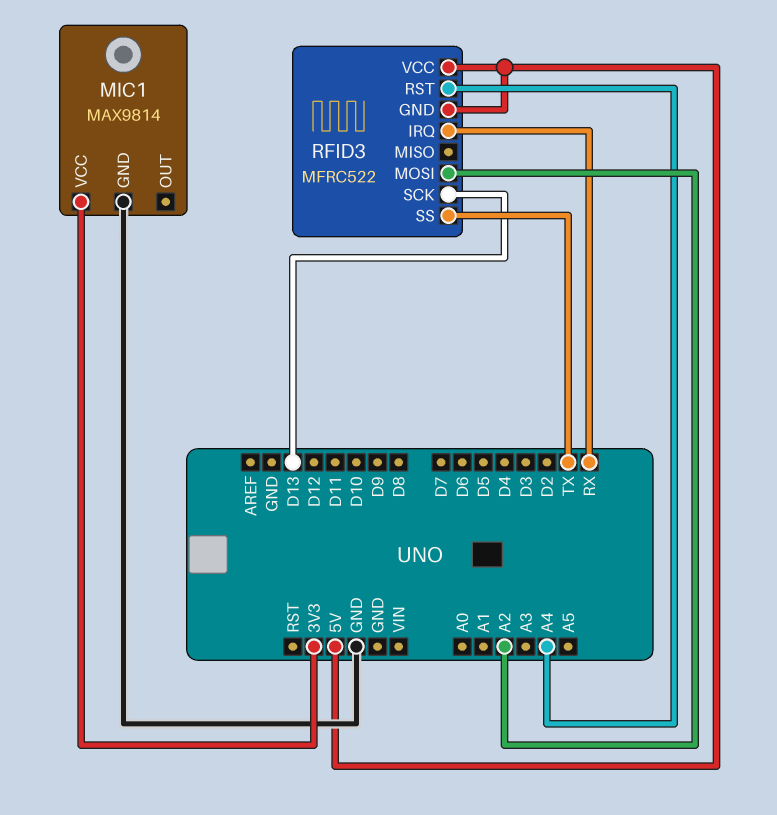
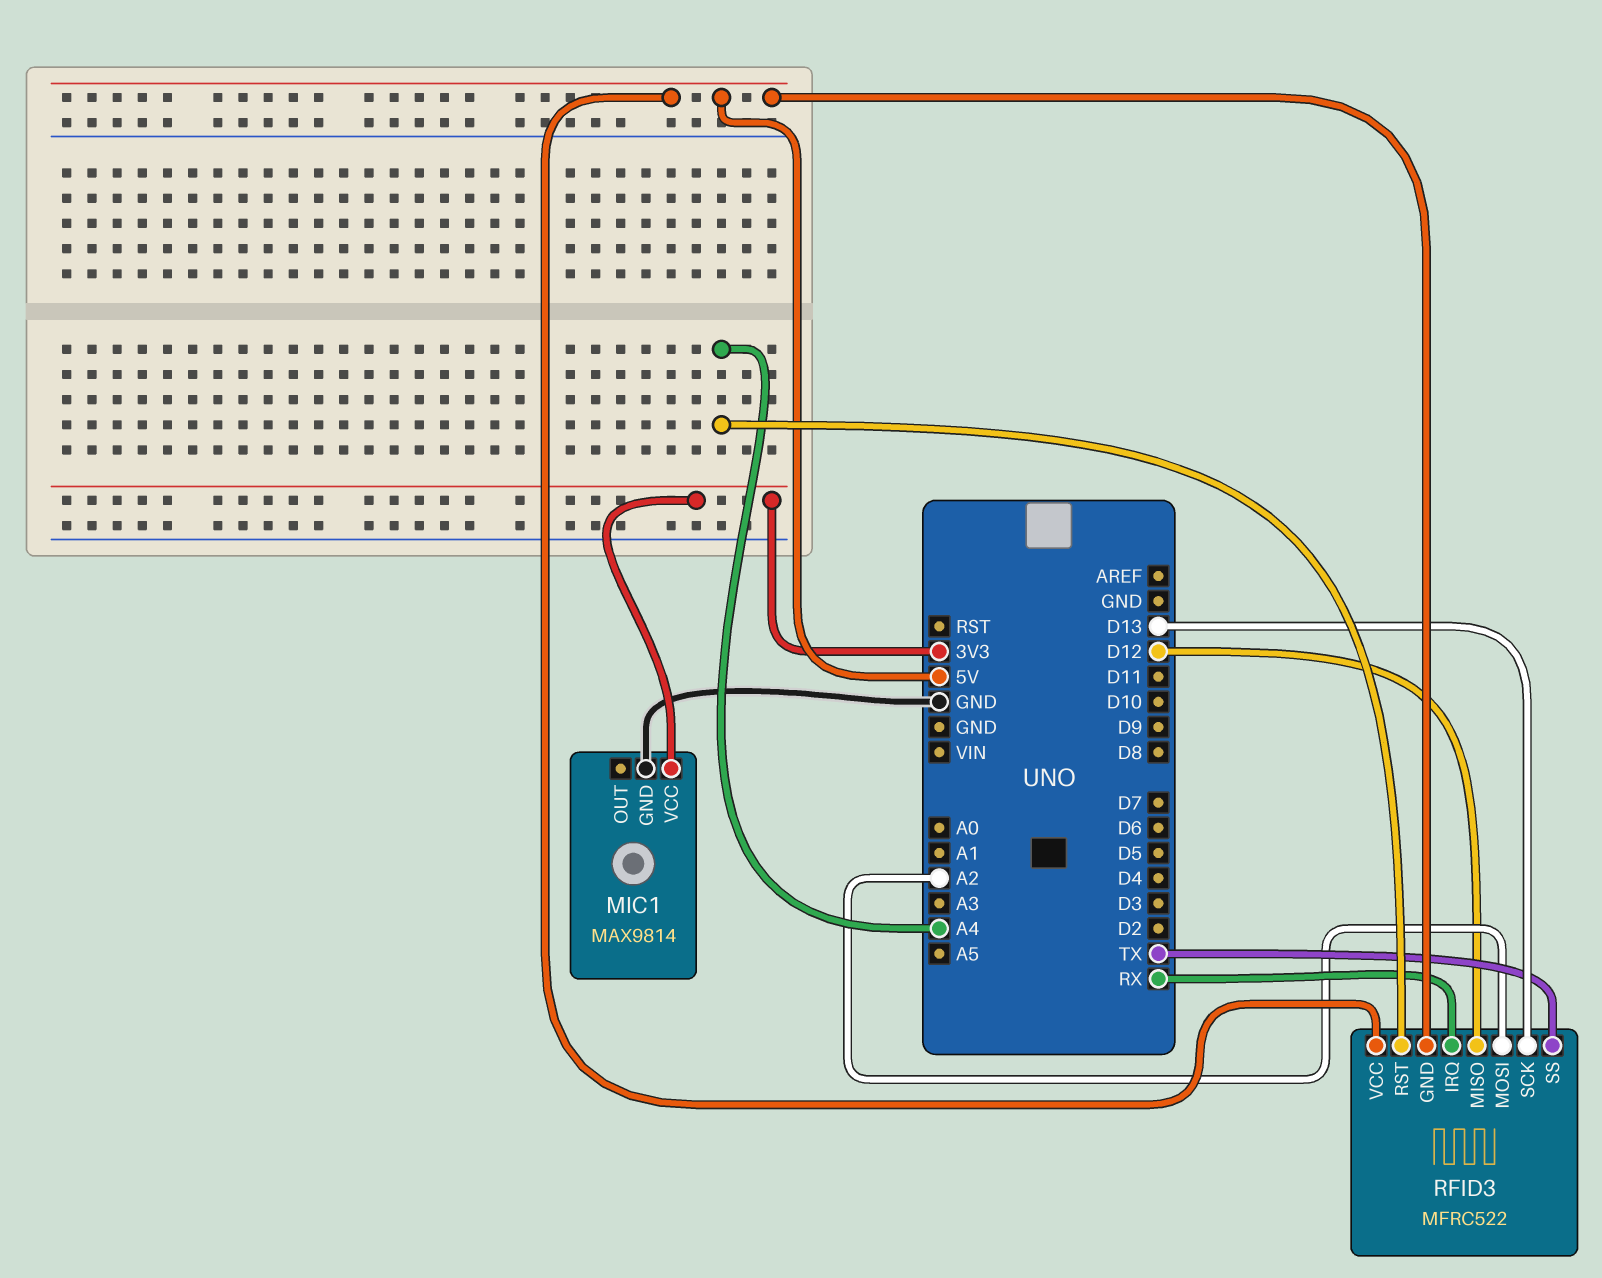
RFID3 pin MISO: none -> D12

